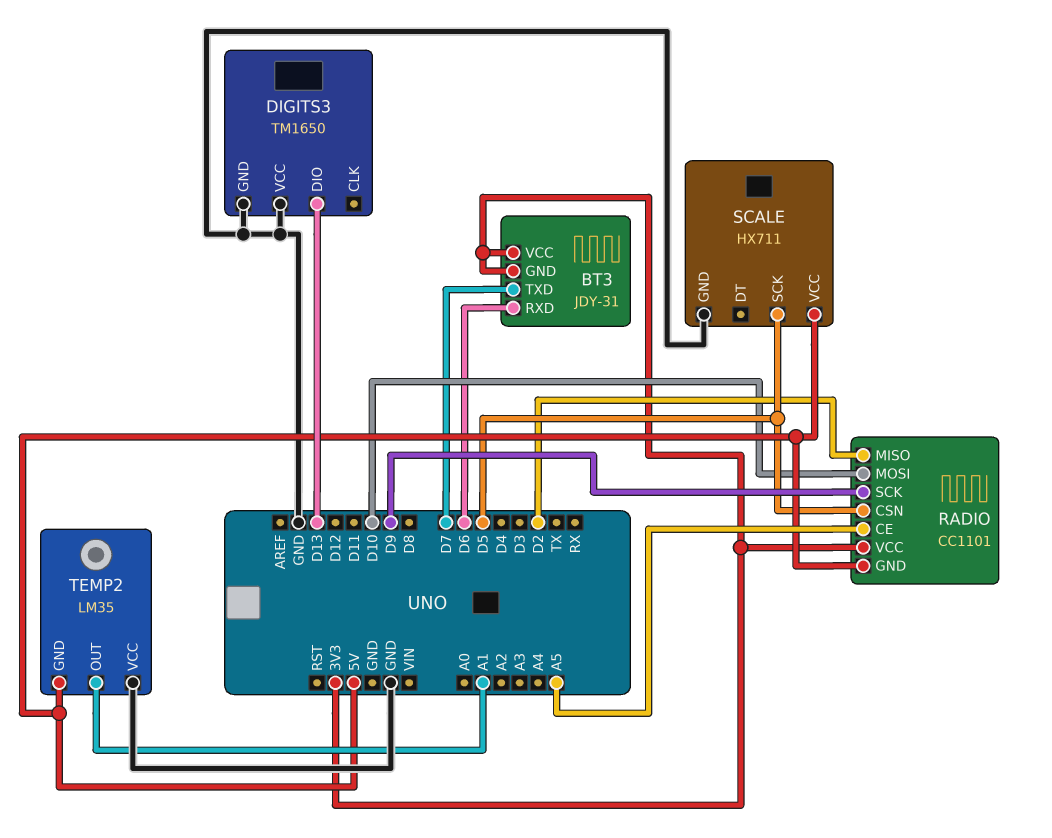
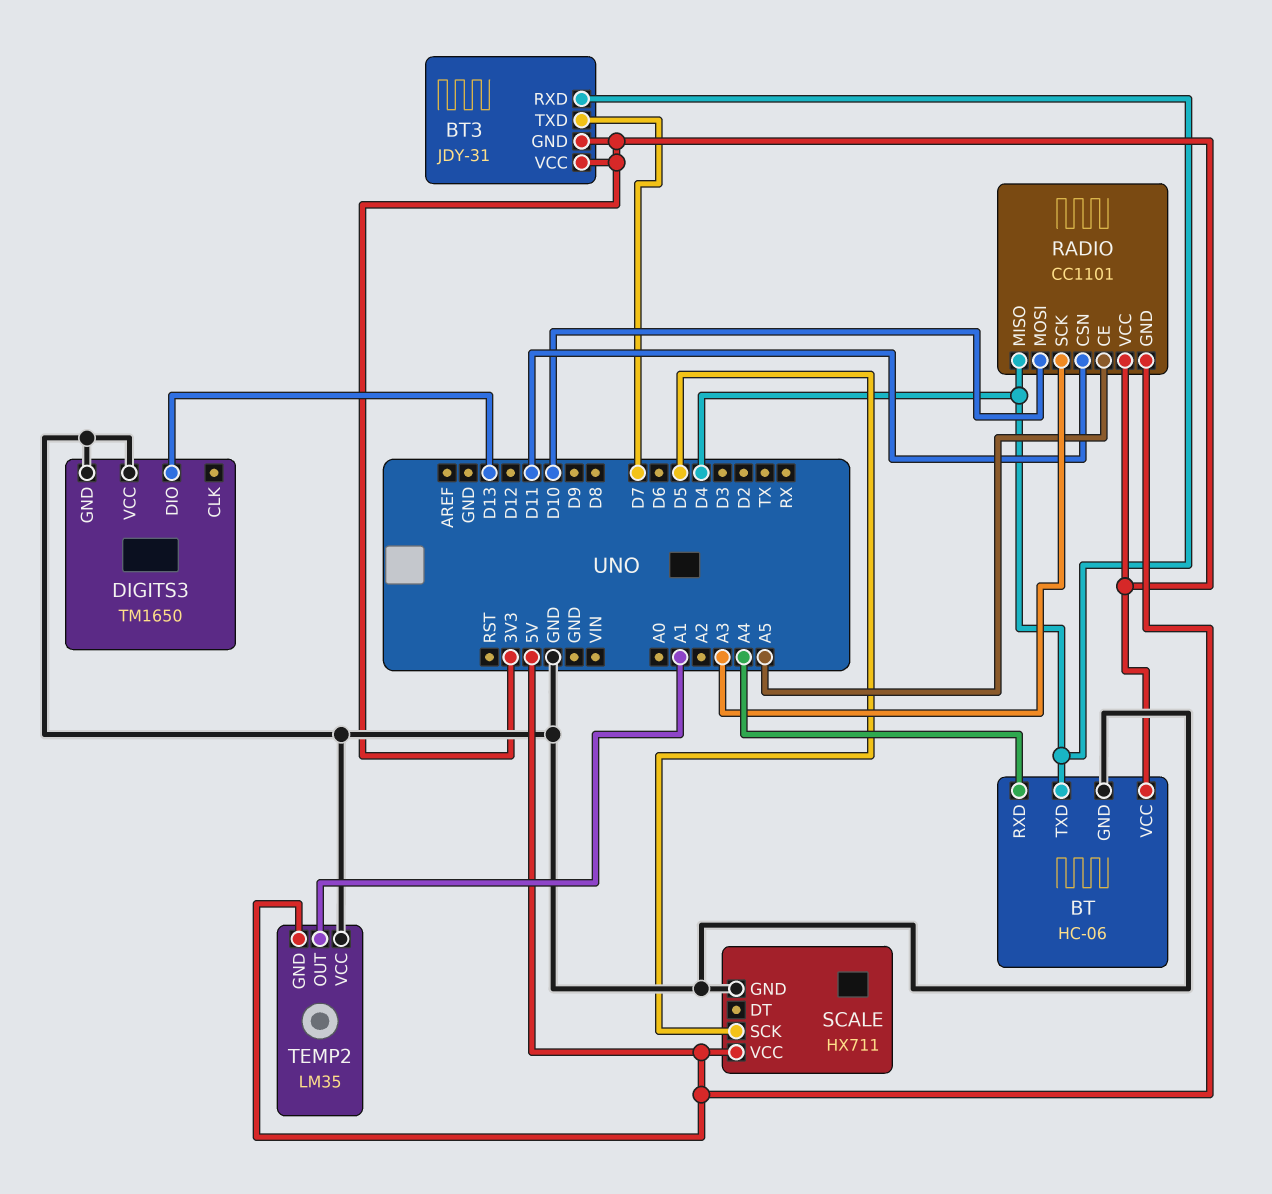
BT: none -> HC-06
BT pin GND: none -> GND
BT pin RXD: none -> A4
BT pin TXD: none -> D4
BT pin VCC: none -> 3V3
BT3 pin RXD: D6 -> D4
RADIO pin CSN: D5 -> D11
RADIO pin MISO: D2 -> D4
RADIO pin SCK: D9 -> A3

